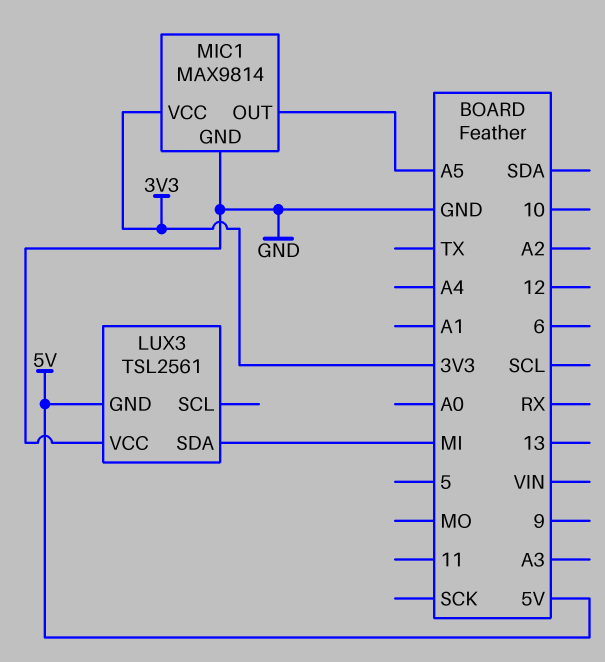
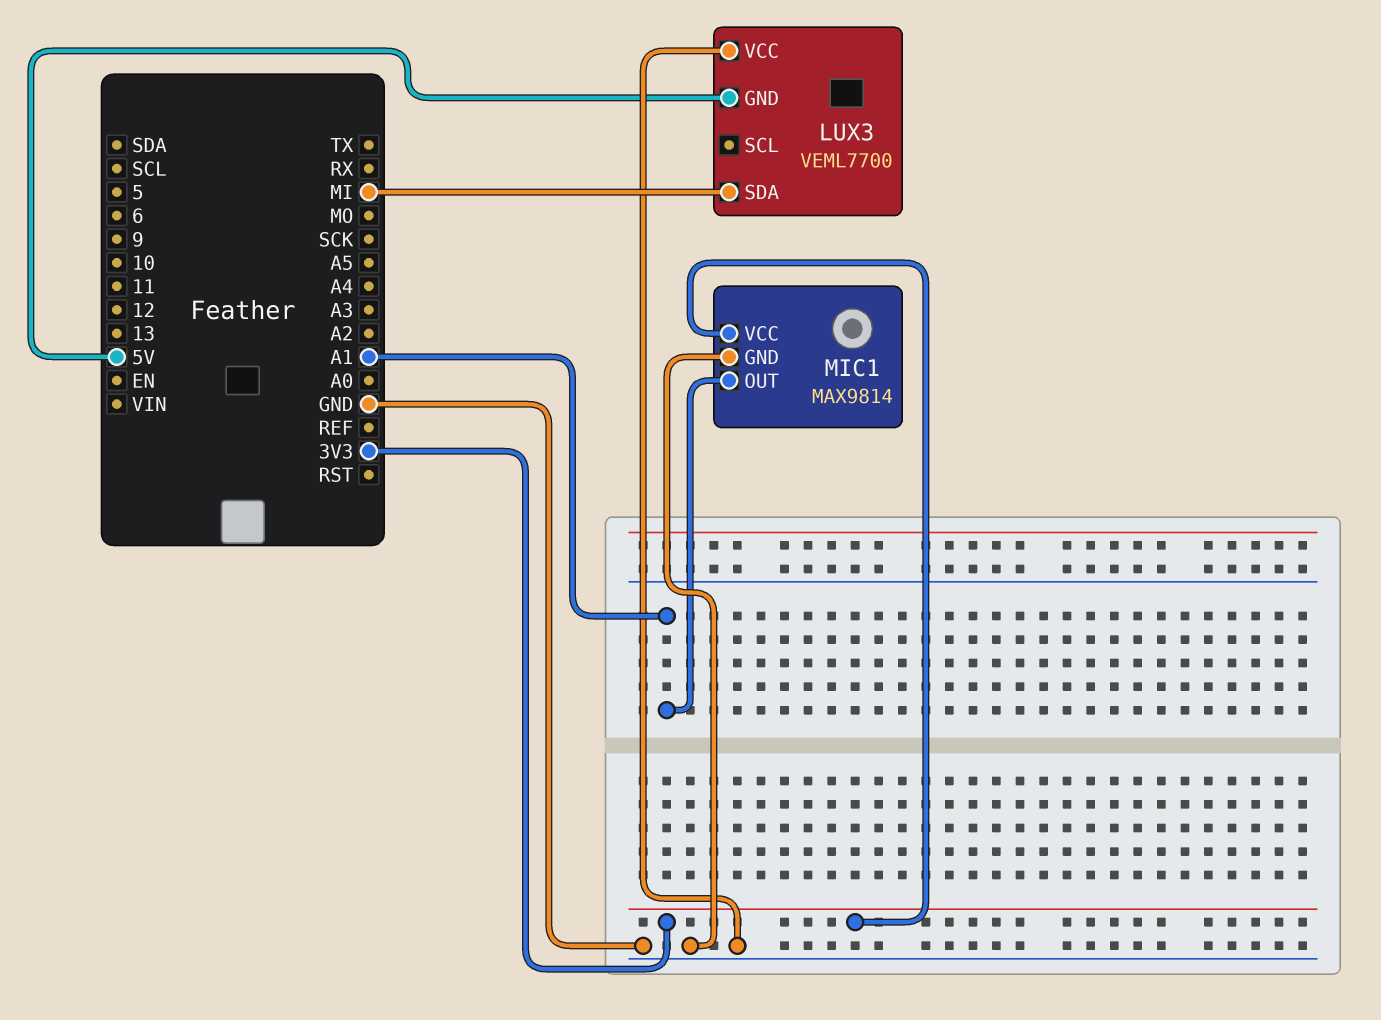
LUX3: TSL2561 -> VEML7700
MIC1 pin OUT: A5 -> A1

